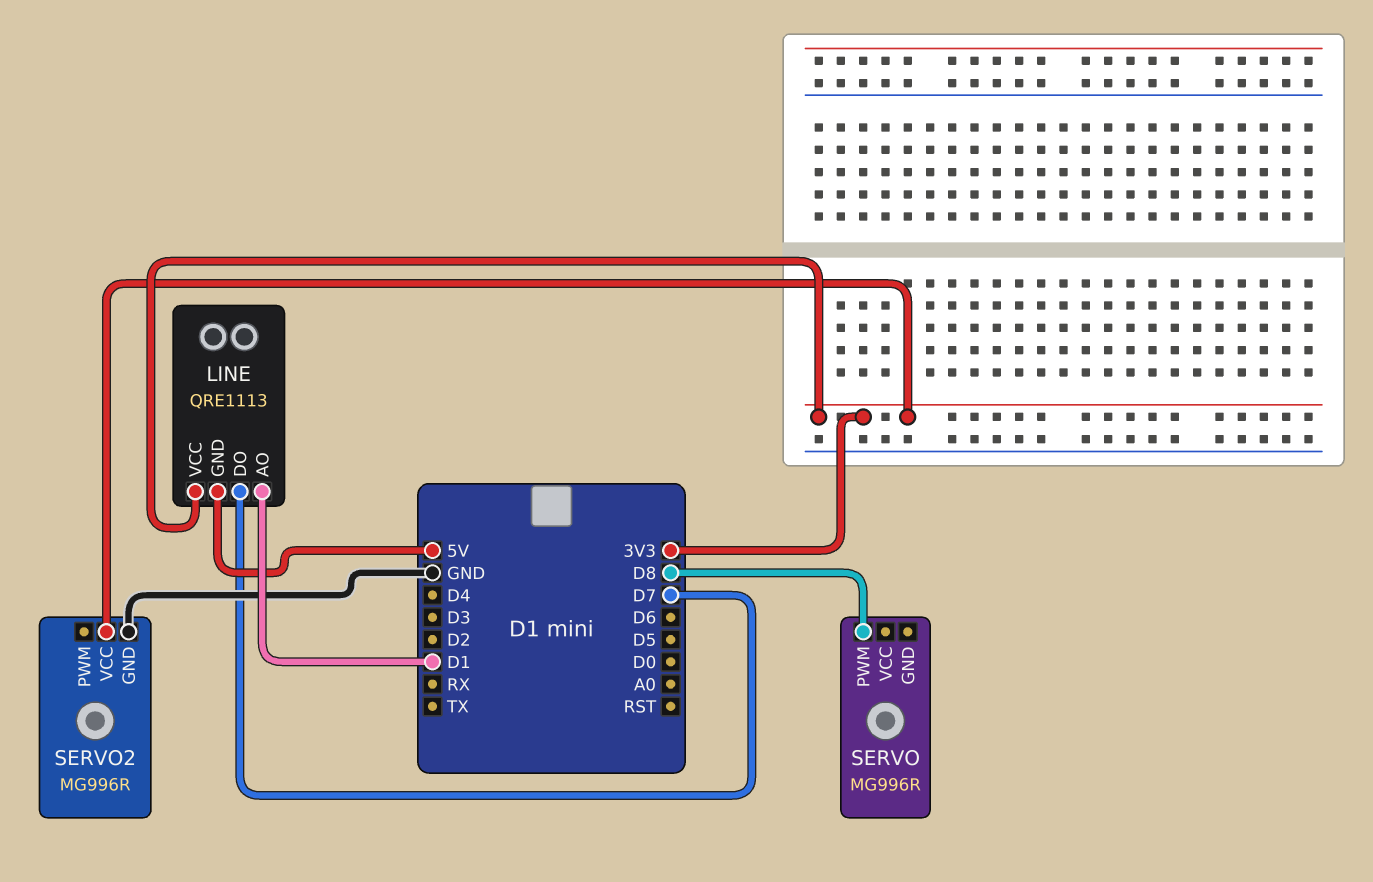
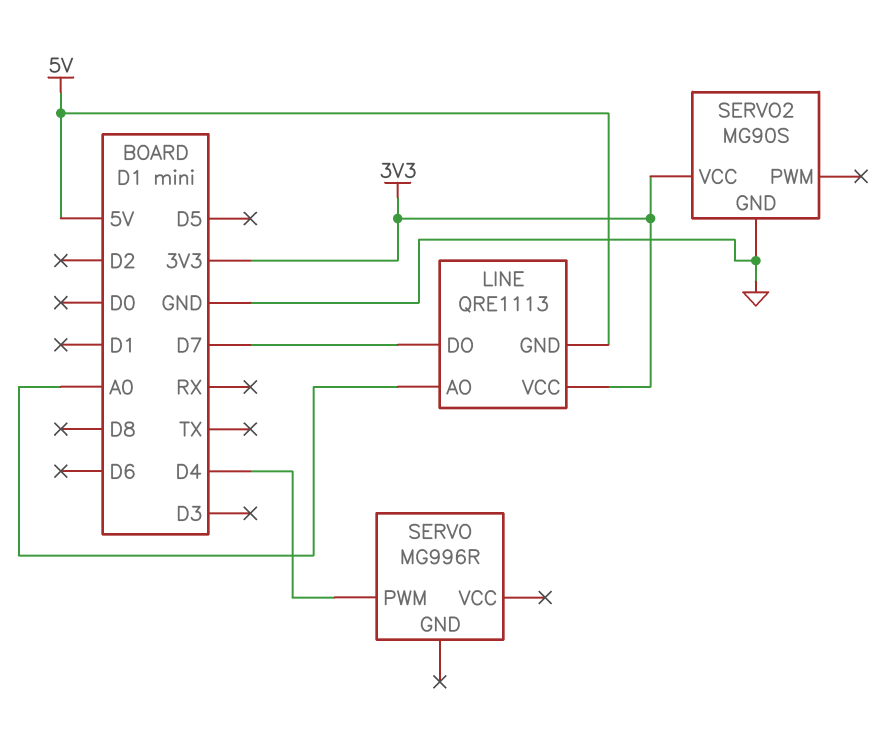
LINE pin AO: D1 -> A0
SERVO pin PWM: D8 -> D4
SERVO2: MG996R -> MG90S

